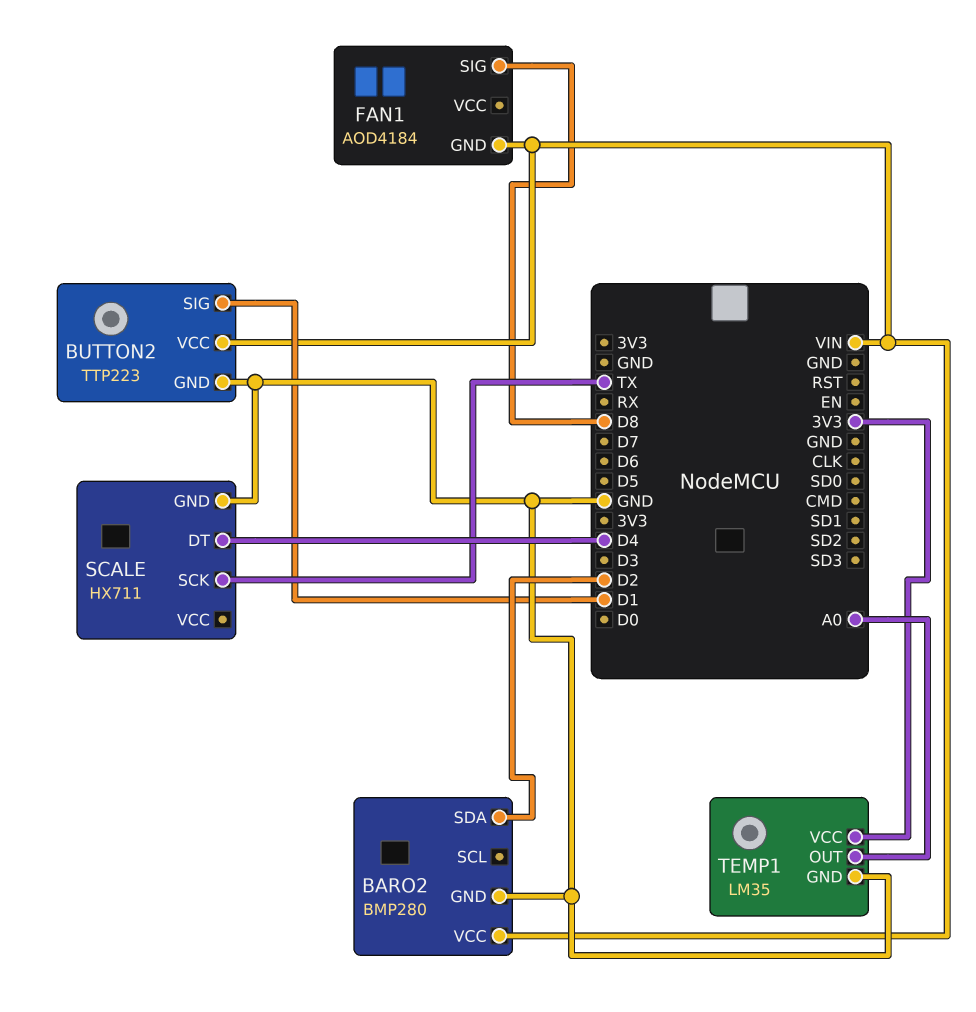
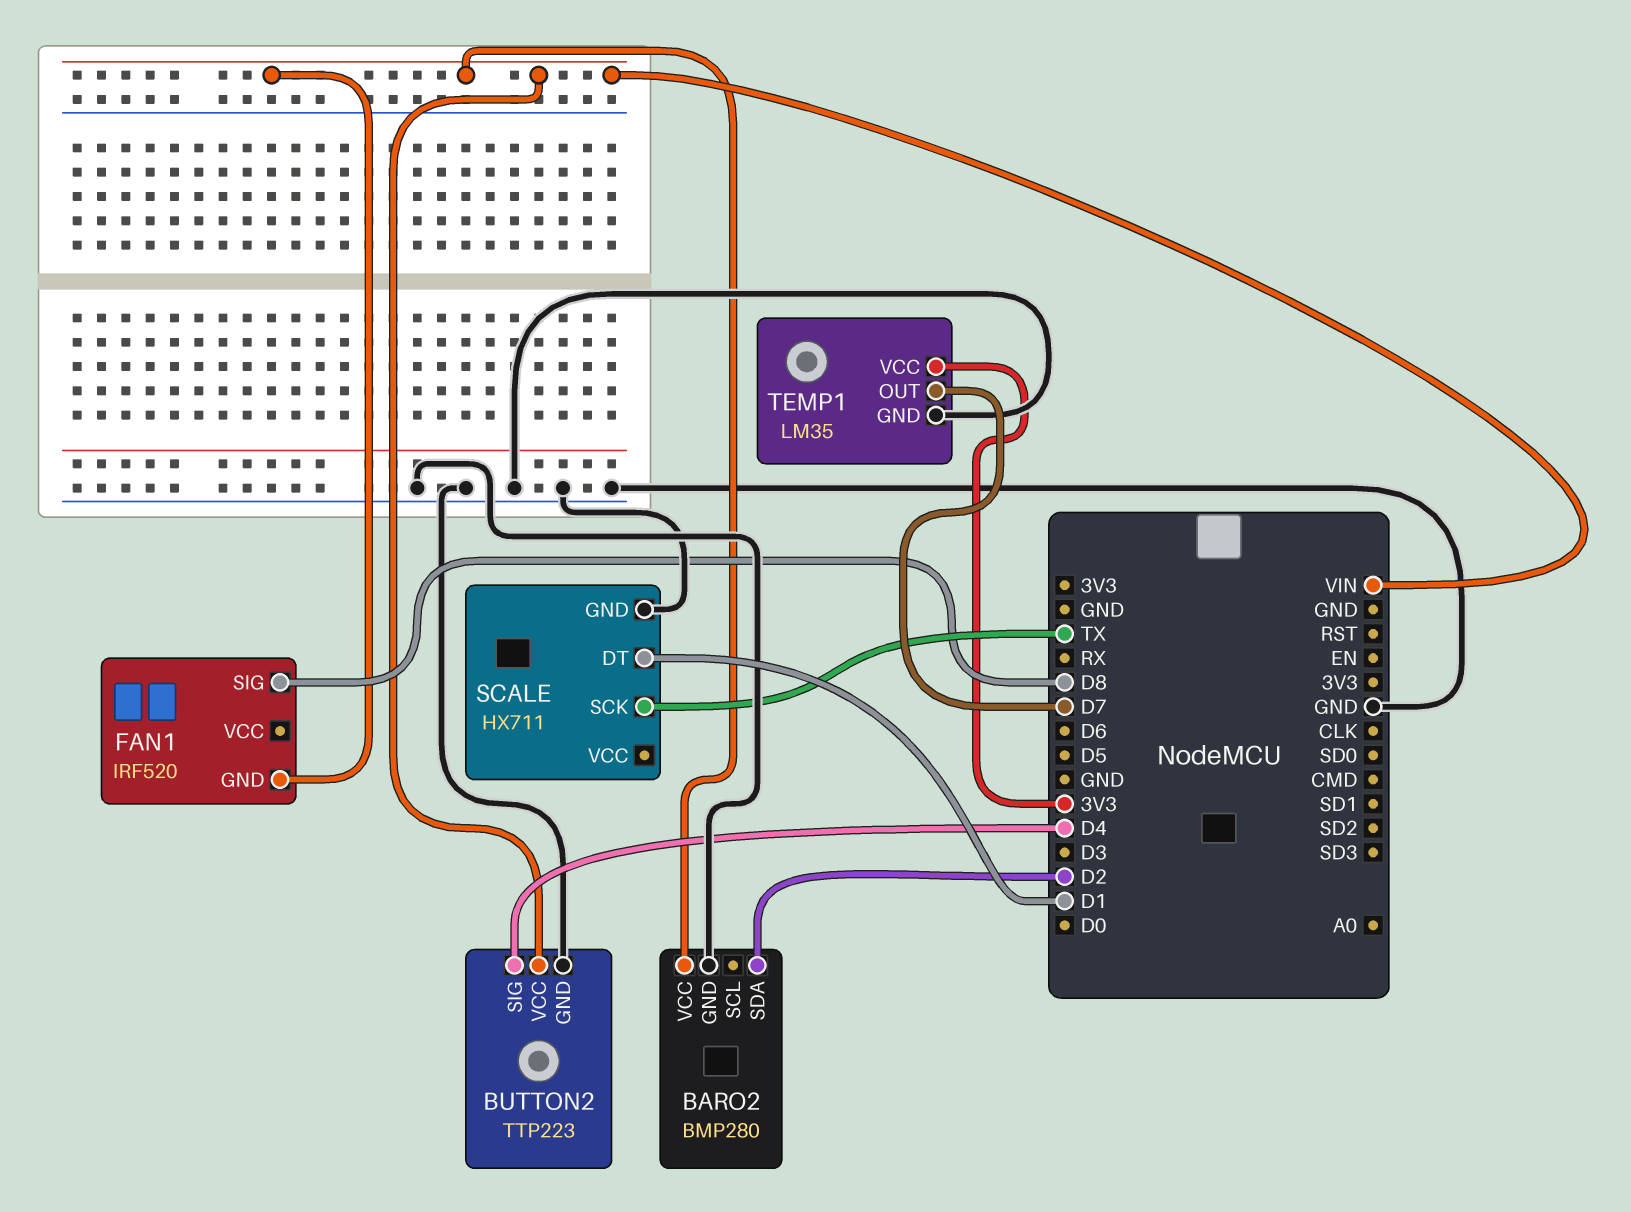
BUTTON2 pin SIG: D1 -> D4
FAN1: AOD4184 -> IRF520
SCALE pin DT: D4 -> D1
TEMP1 pin OUT: A0 -> D7

